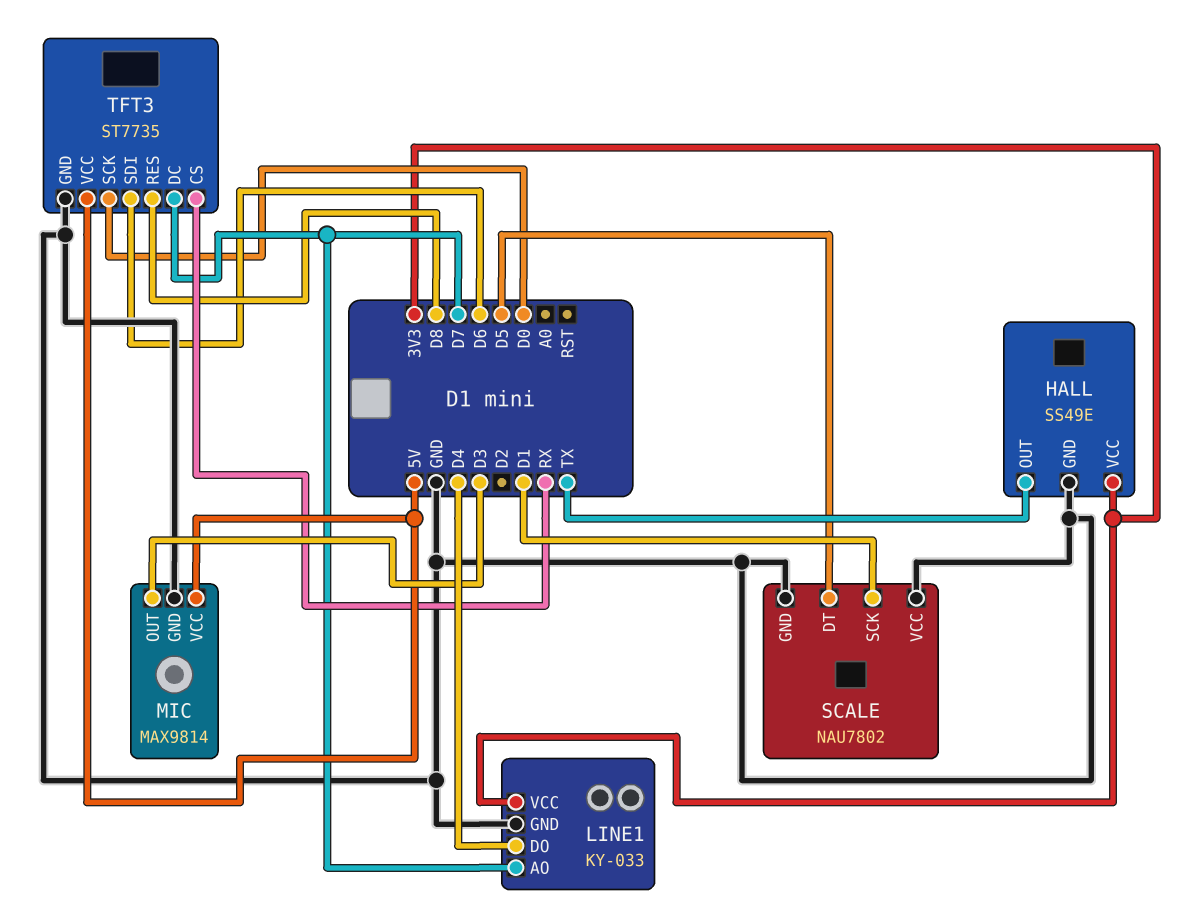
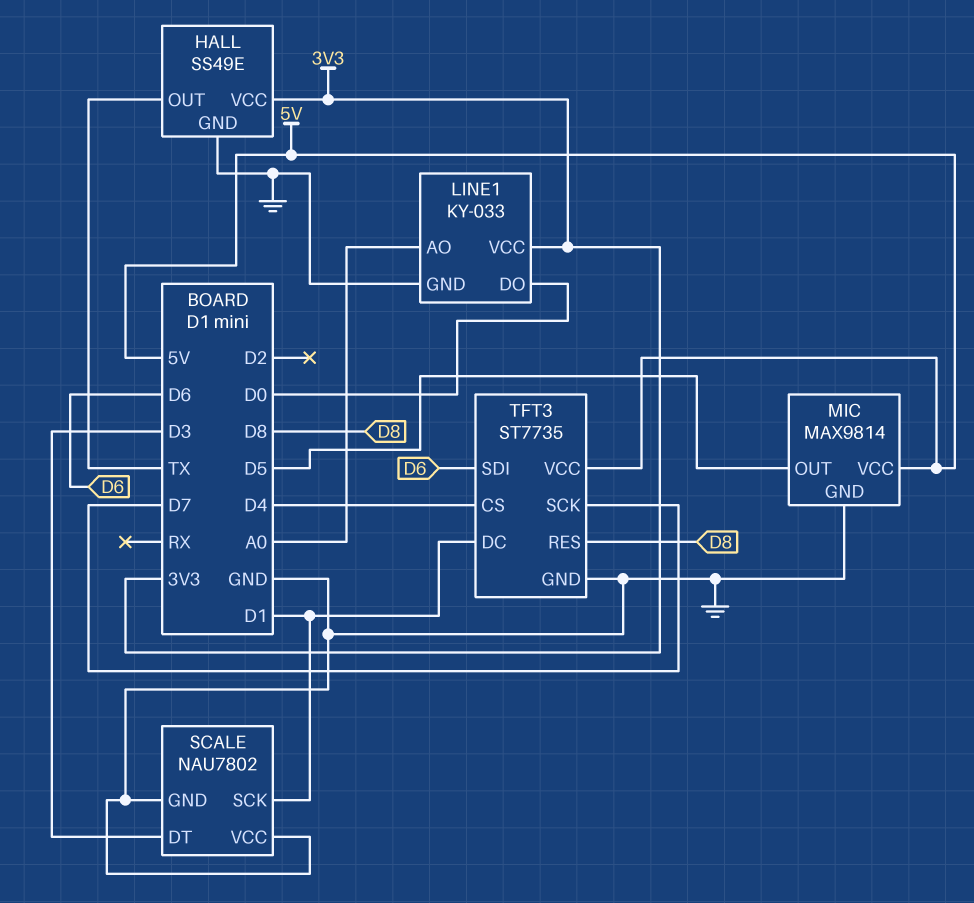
LINE1 pin AO: D7 -> A0
LINE1 pin DO: D4 -> D0
MIC pin OUT: D3 -> D5
SCALE pin DT: D5 -> D3
TFT3 pin CS: RX -> D4
TFT3 pin DC: D7 -> D1
TFT3 pin SCK: D0 -> D7

